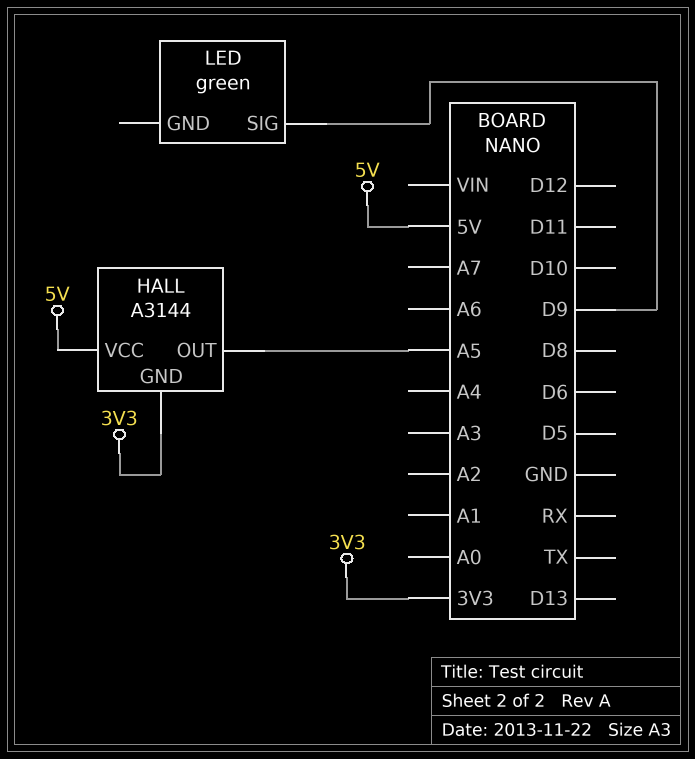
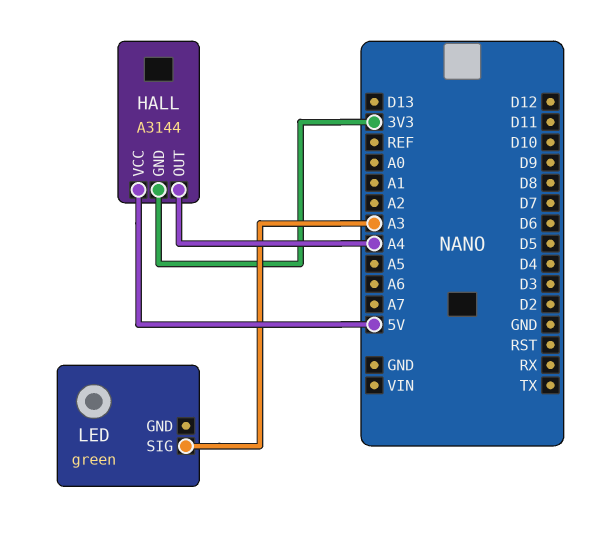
HALL pin OUT: A5 -> A4
LED pin SIG: D9 -> A3

